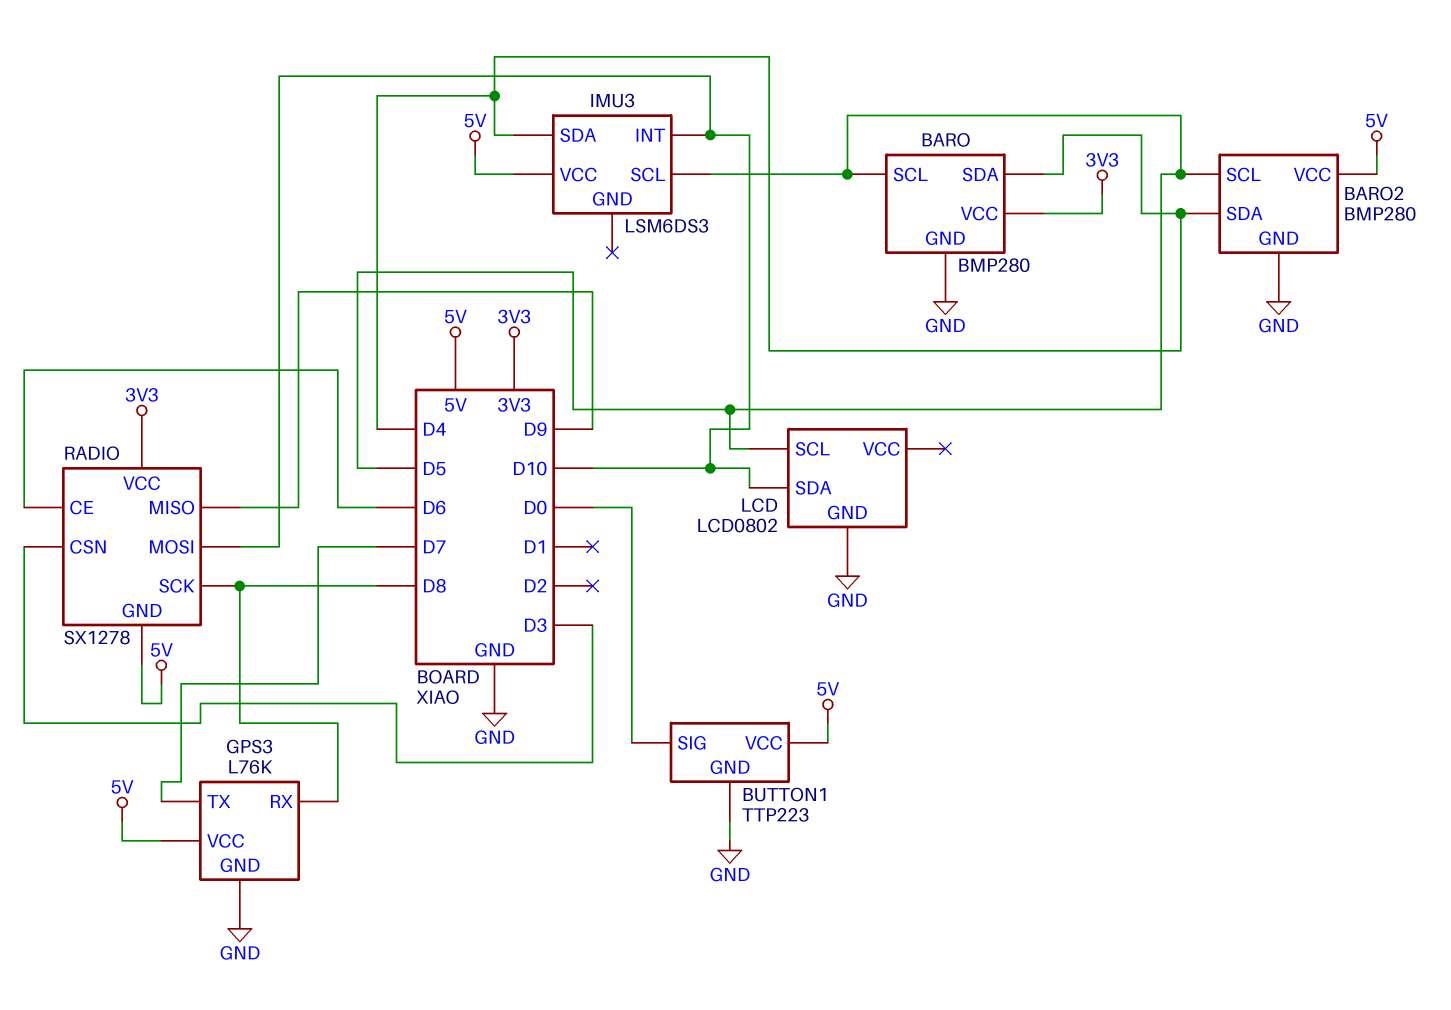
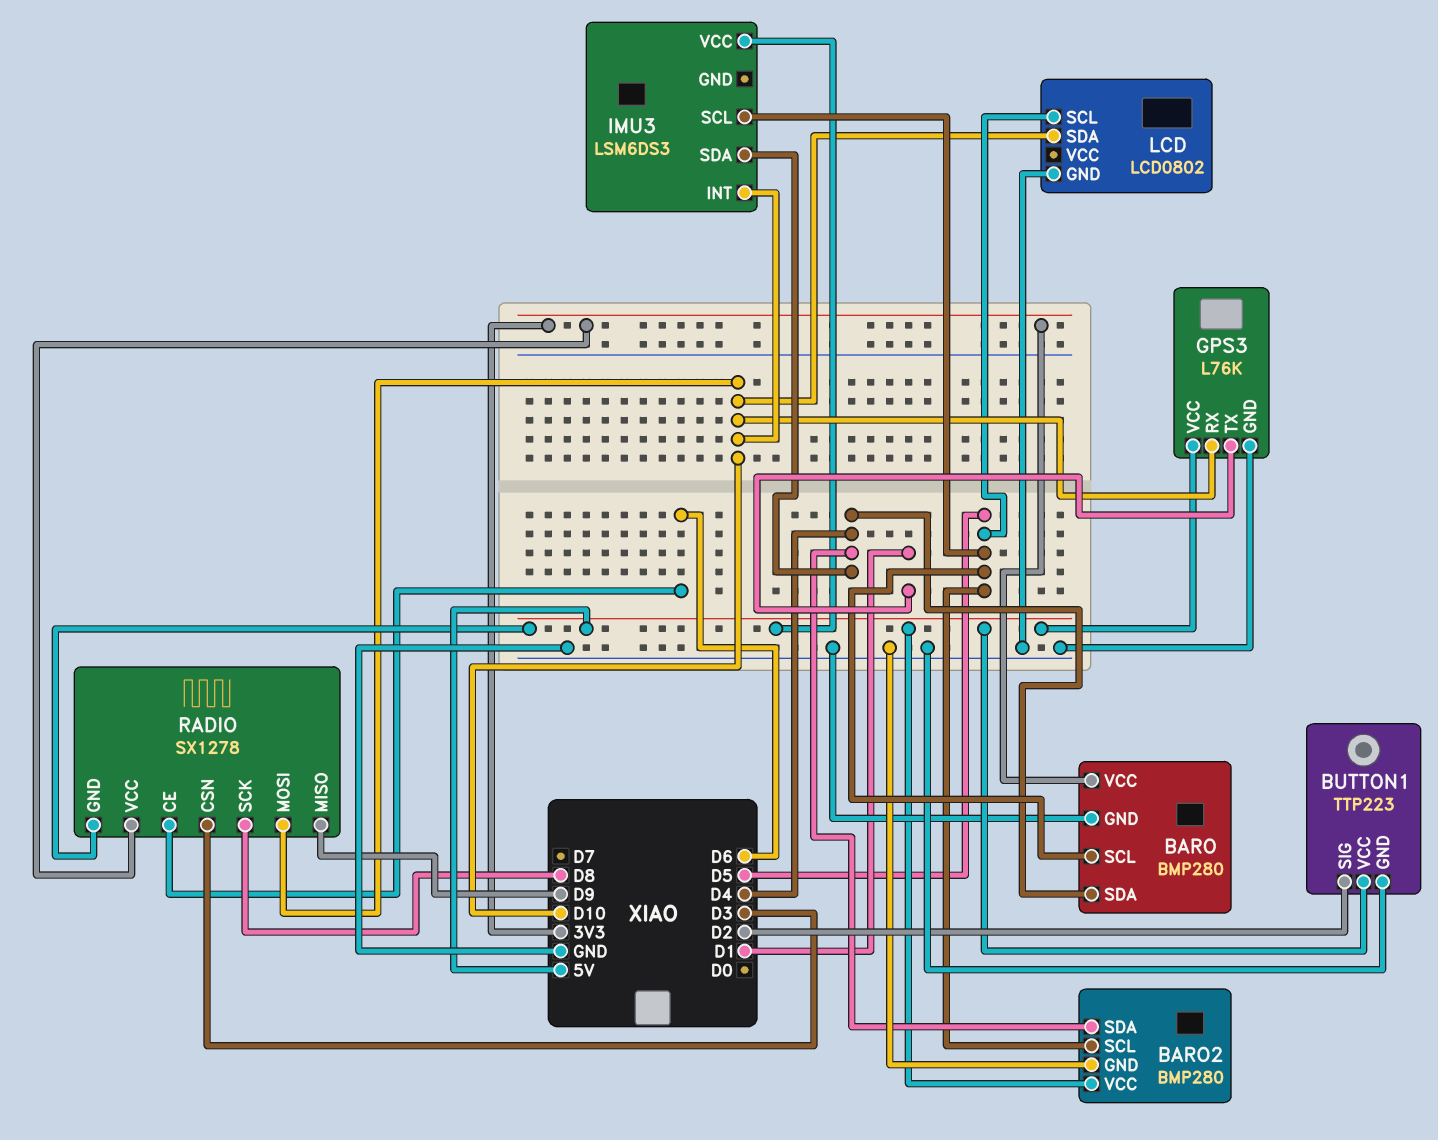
BUTTON1 pin SIG: D0 -> D2
GPS3 pin RX: D8 -> D10
GPS3 pin TX: D7 -> D1

